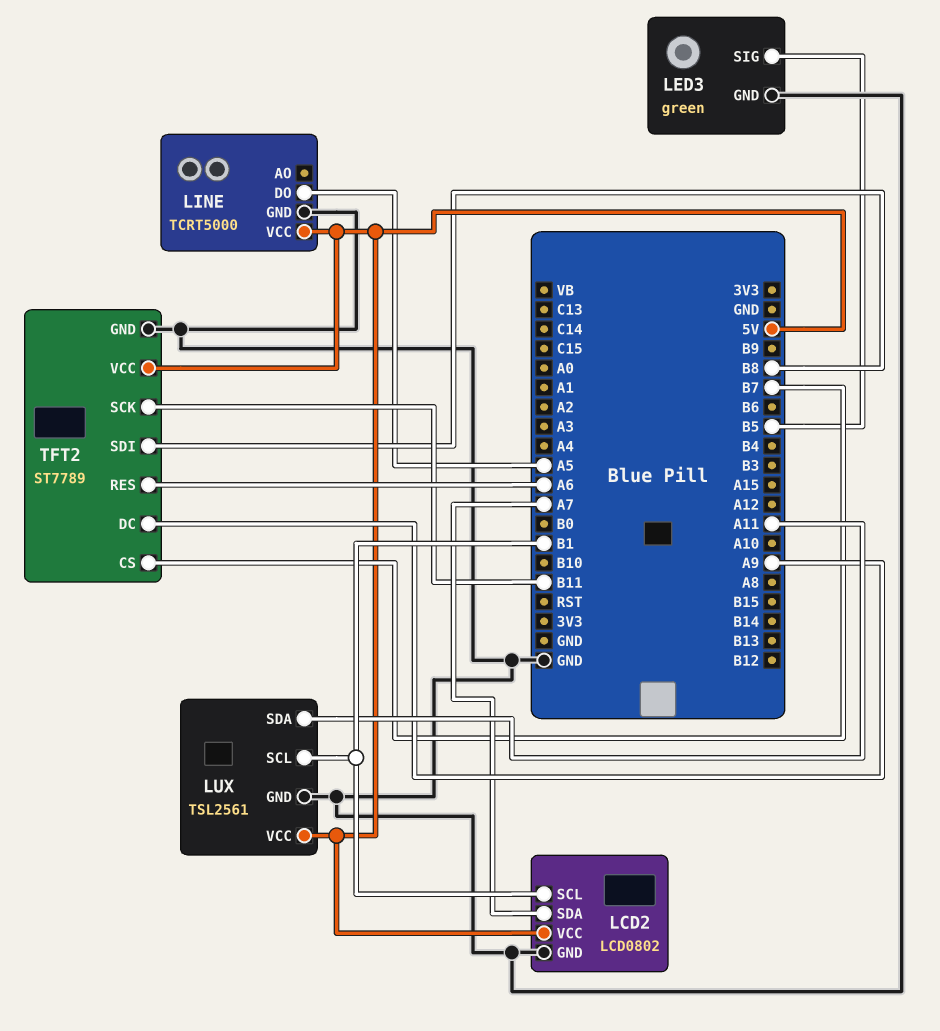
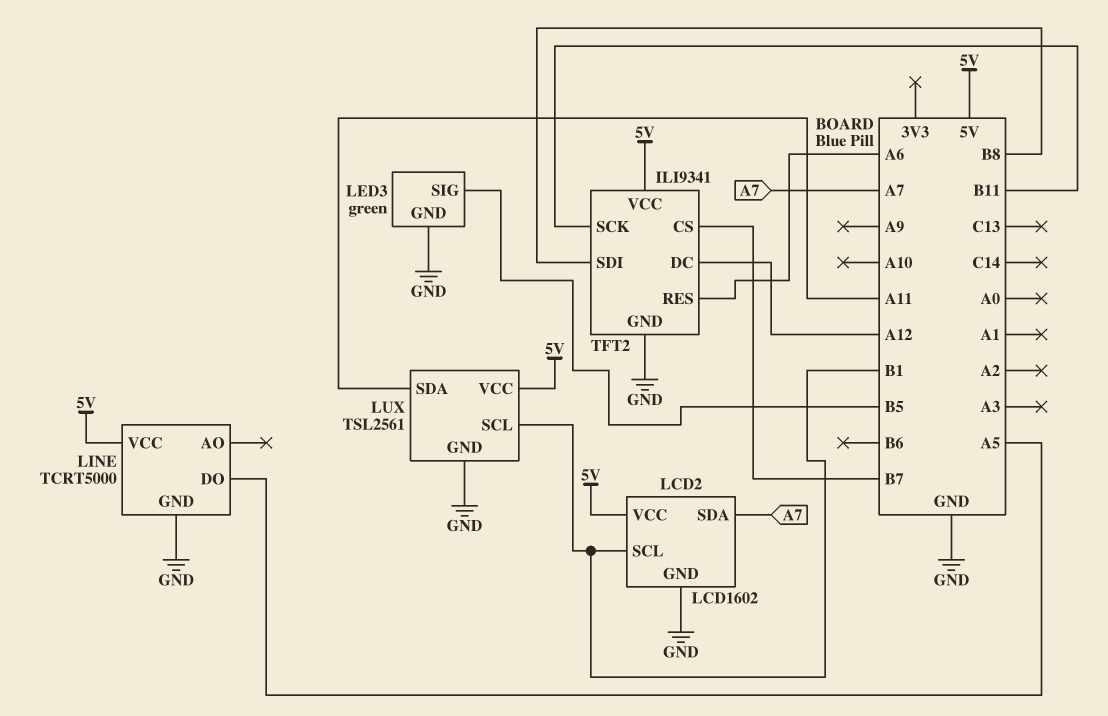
LCD2: LCD0802 -> LCD1602
TFT2: ST7789 -> ILI9341
TFT2 pin DC: A9 -> A12

